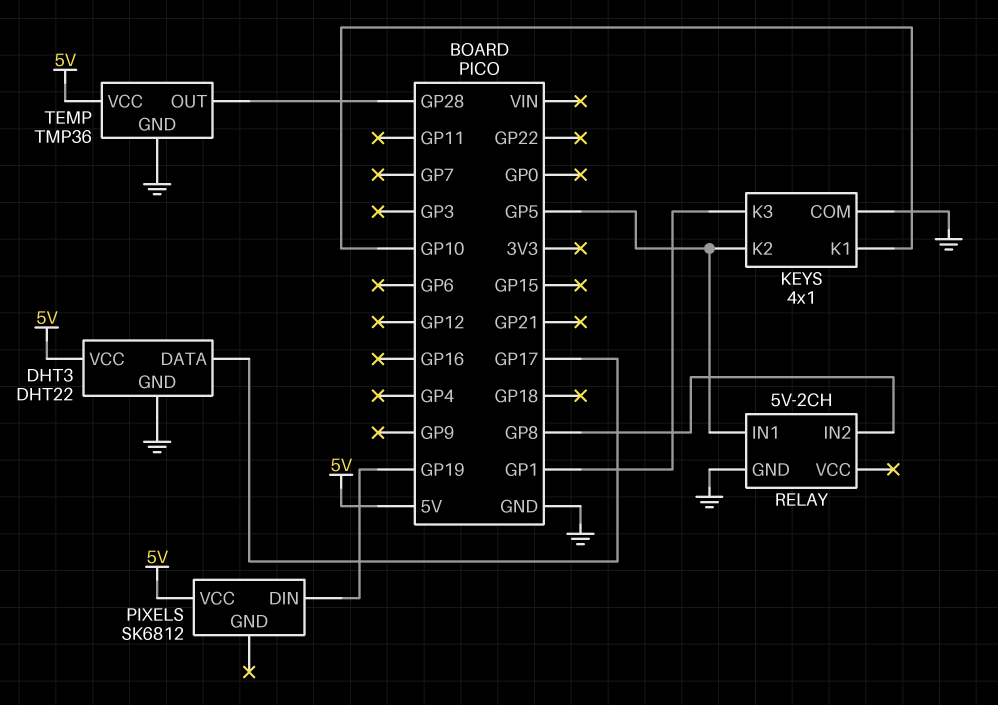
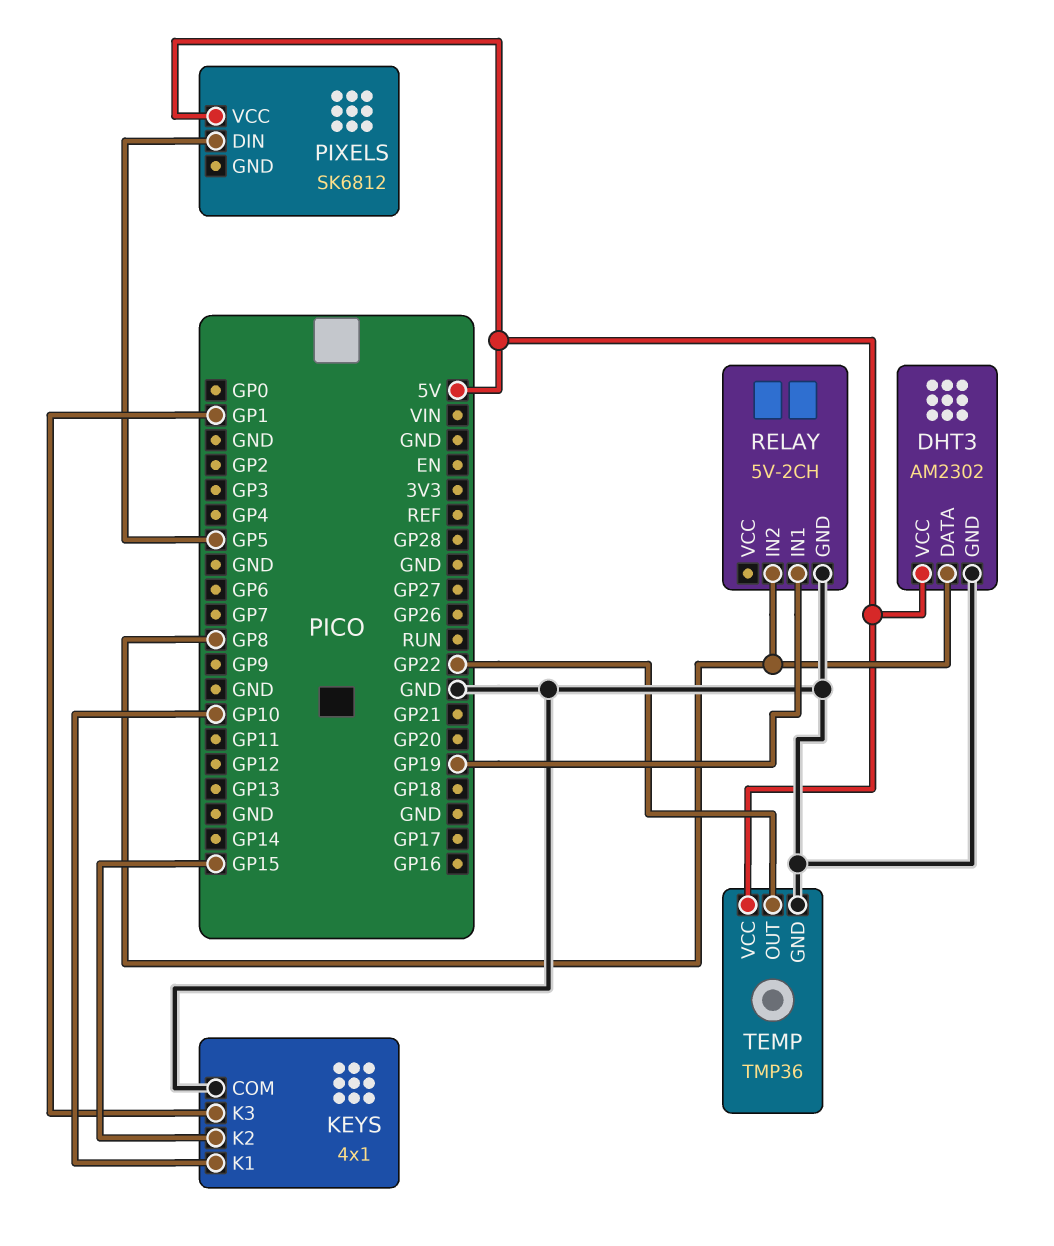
DHT3: DHT22 -> AM2302
DHT3 pin DATA: GP17 -> GP8
KEYS pin K2: GP5 -> GP15
PIXELS pin DIN: GP19 -> GP5
RELAY pin IN1: GP5 -> GP19
TEMP pin OUT: GP28 -> GP22

